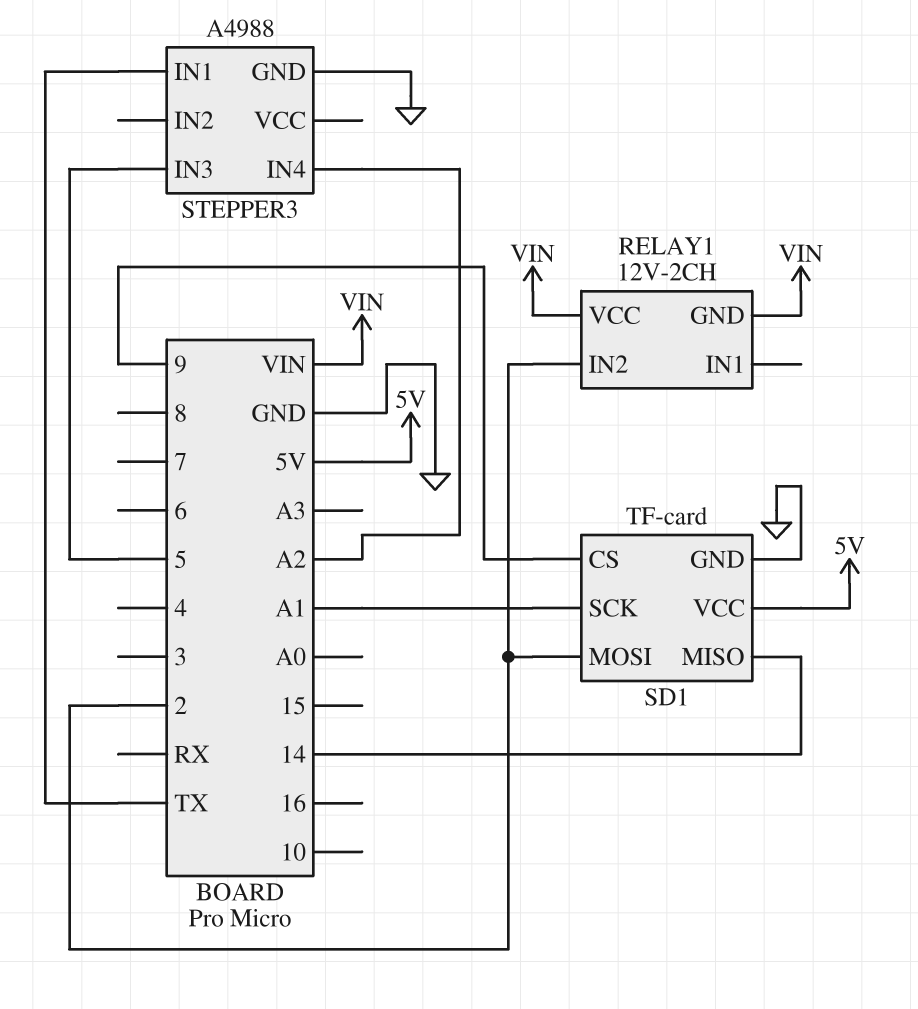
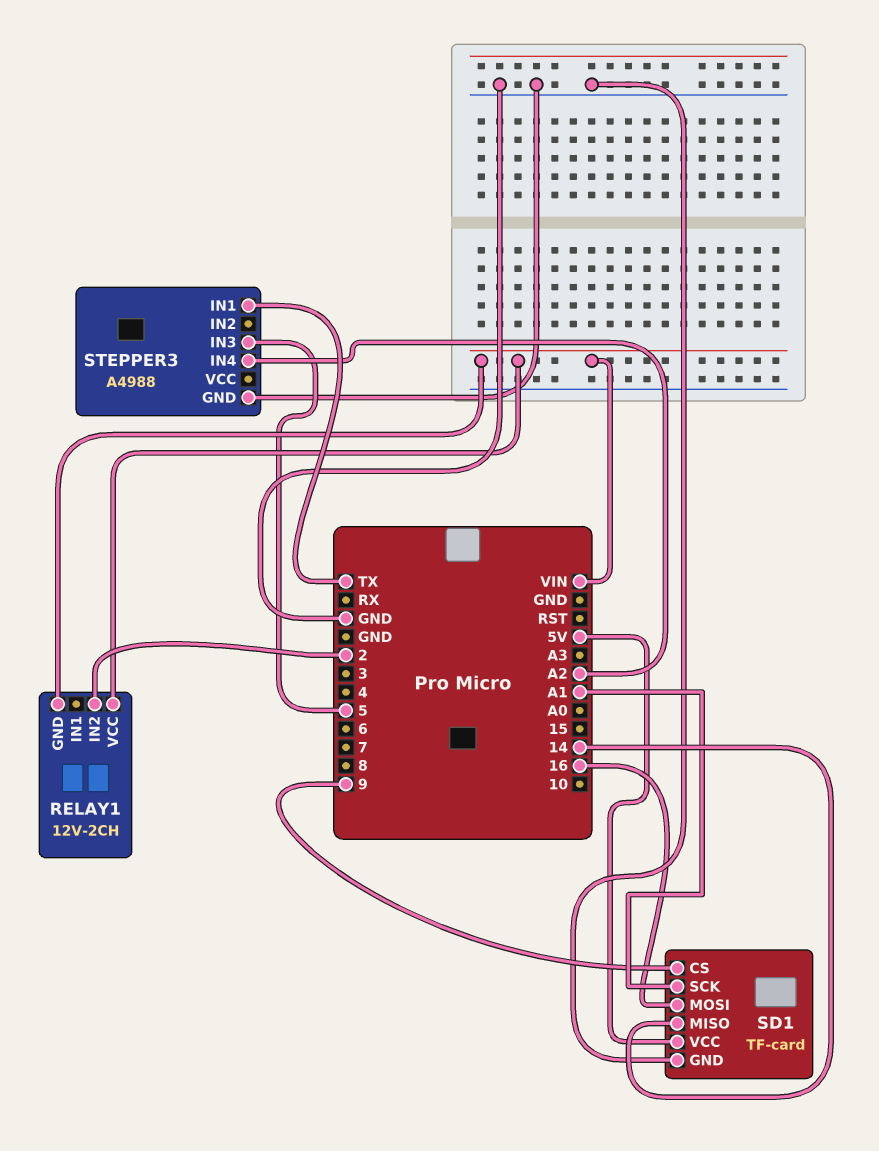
SD1 pin MOSI: 2 -> 16

